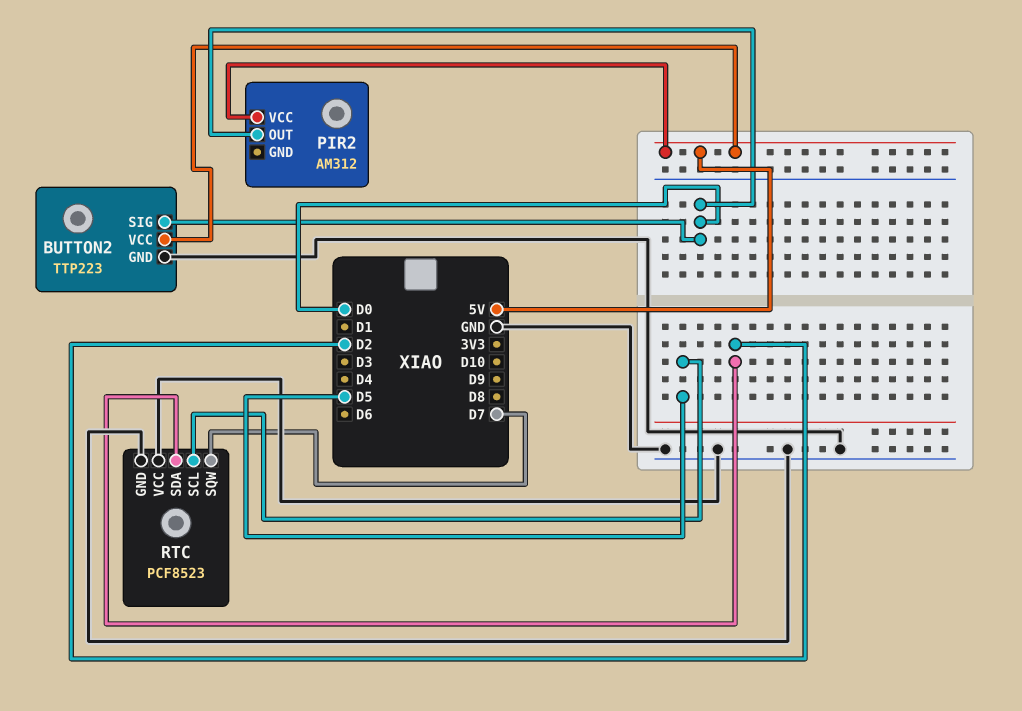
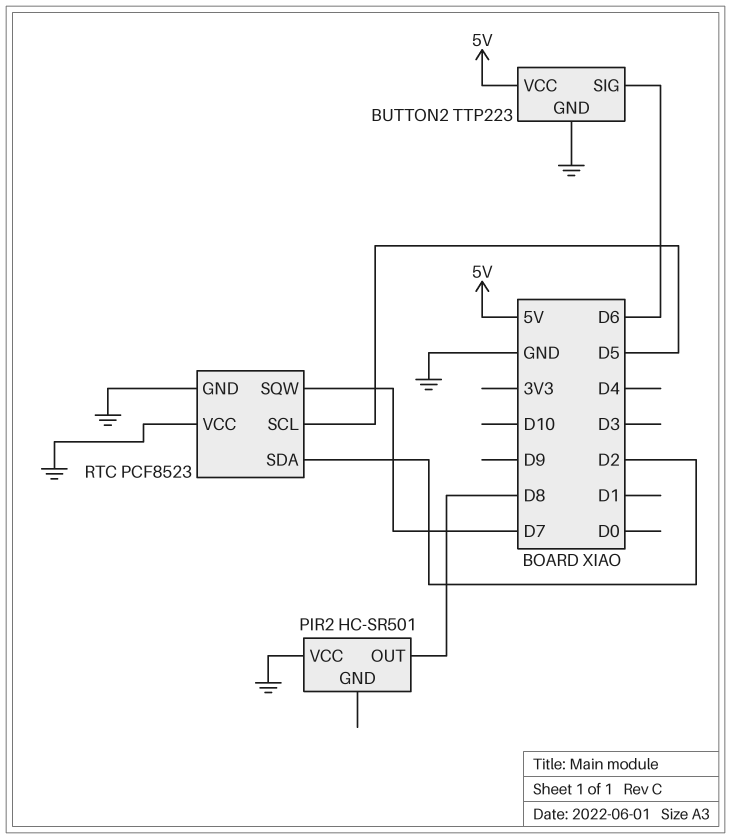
BUTTON2 pin SIG: D0 -> D6
PIR2: AM312 -> HC-SR501
PIR2 pin OUT: D0 -> D8
PIR2 pin VCC: 5V -> GND

